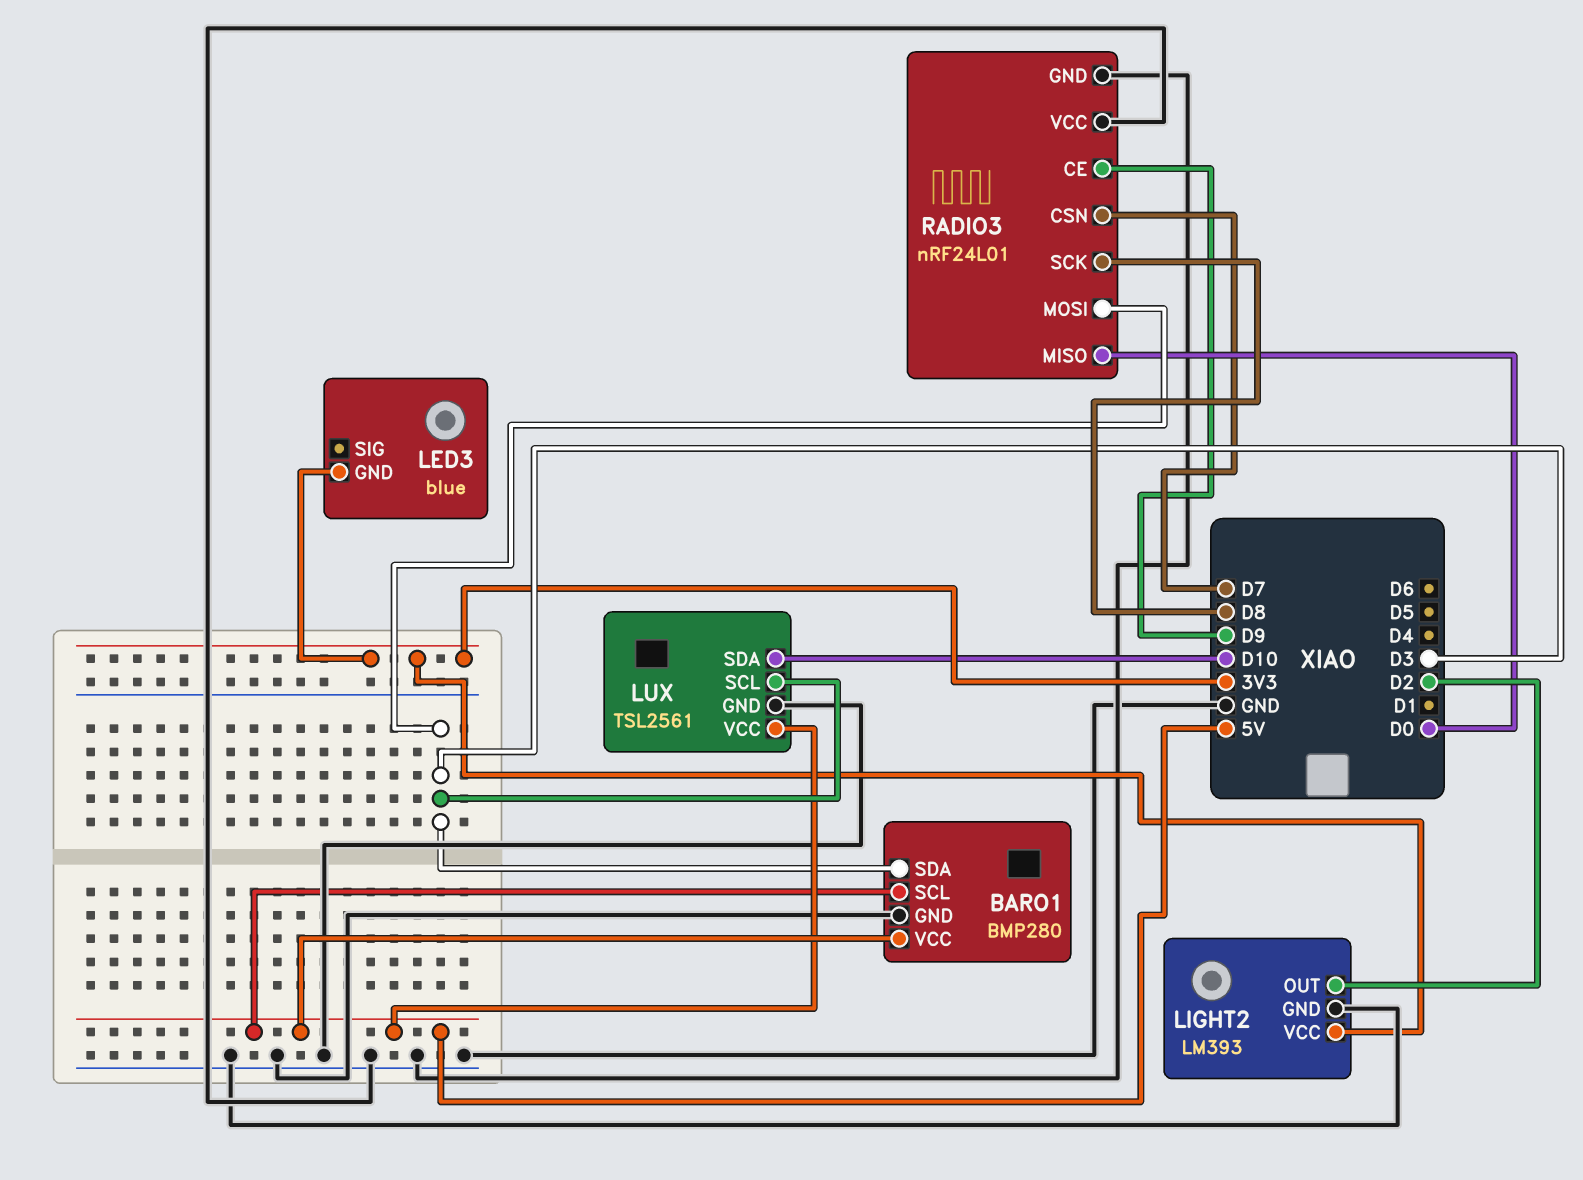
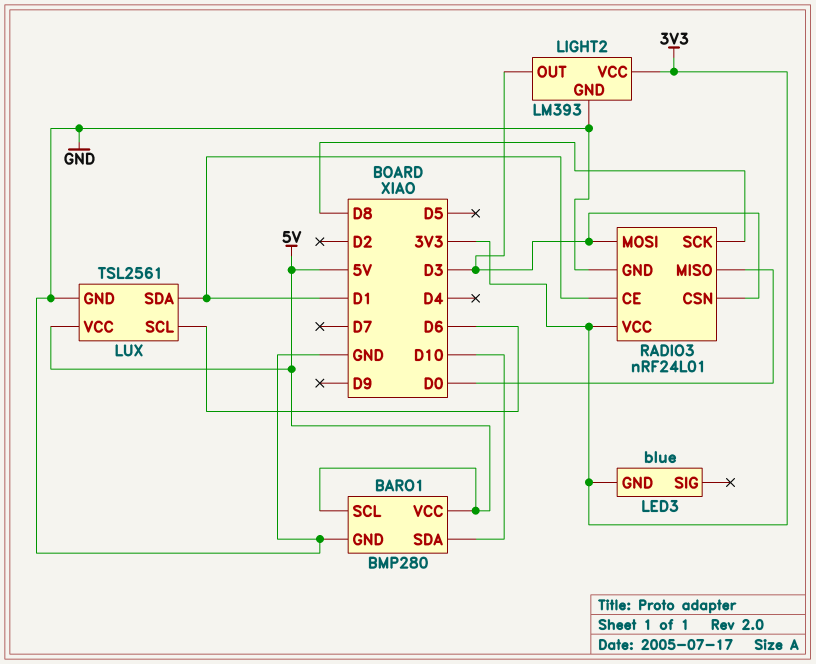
BARO1 pin SDA: D3 -> D10
LIGHT2 pin OUT: D2 -> D3
LUX pin SCL: D3 -> D6
LUX pin SDA: D10 -> D1
RADIO3 pin CE: D9 -> D1
RADIO3 pin CSN: D7 -> D3
RADIO3 pin VCC: GND -> 3V3

